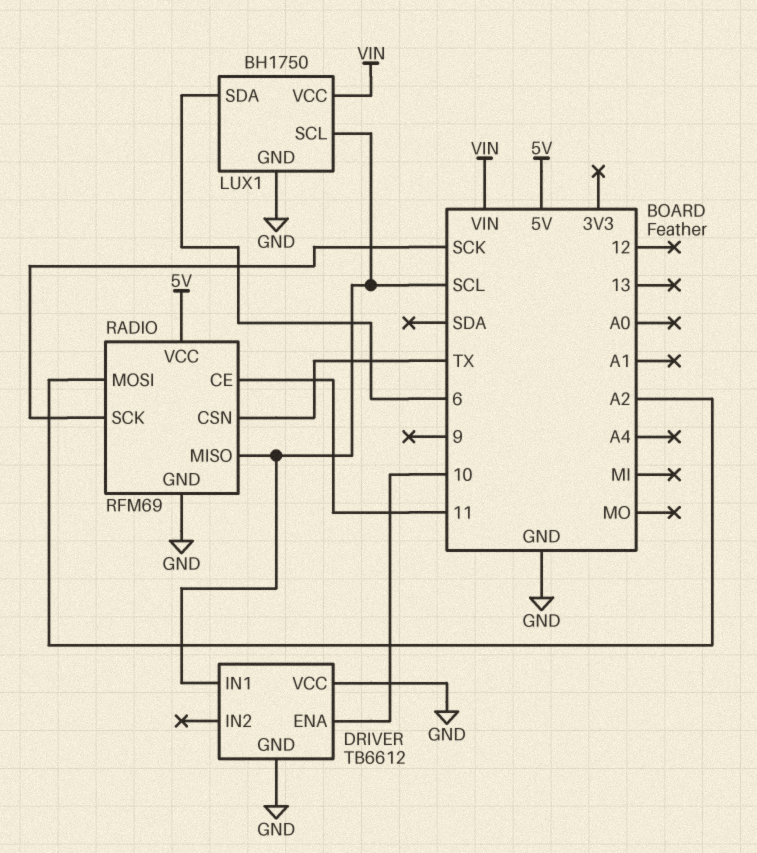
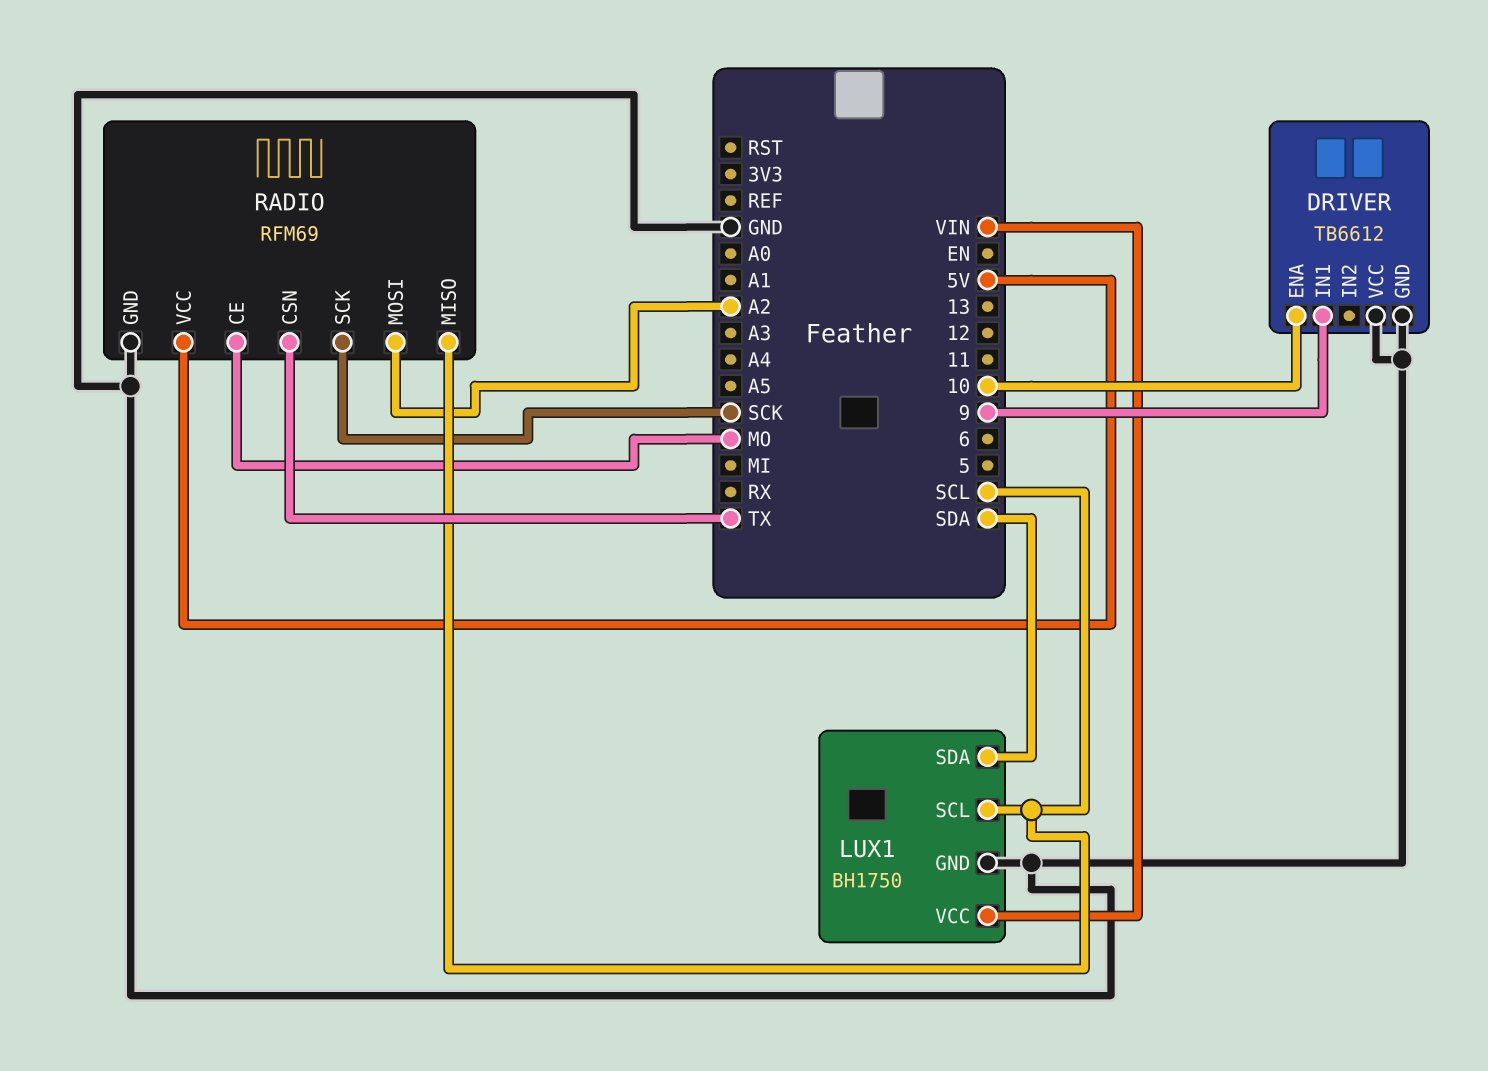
DRIVER pin IN1: SCL -> 9
LUX1 pin SDA: 6 -> SDA
RADIO pin CE: 11 -> MO

